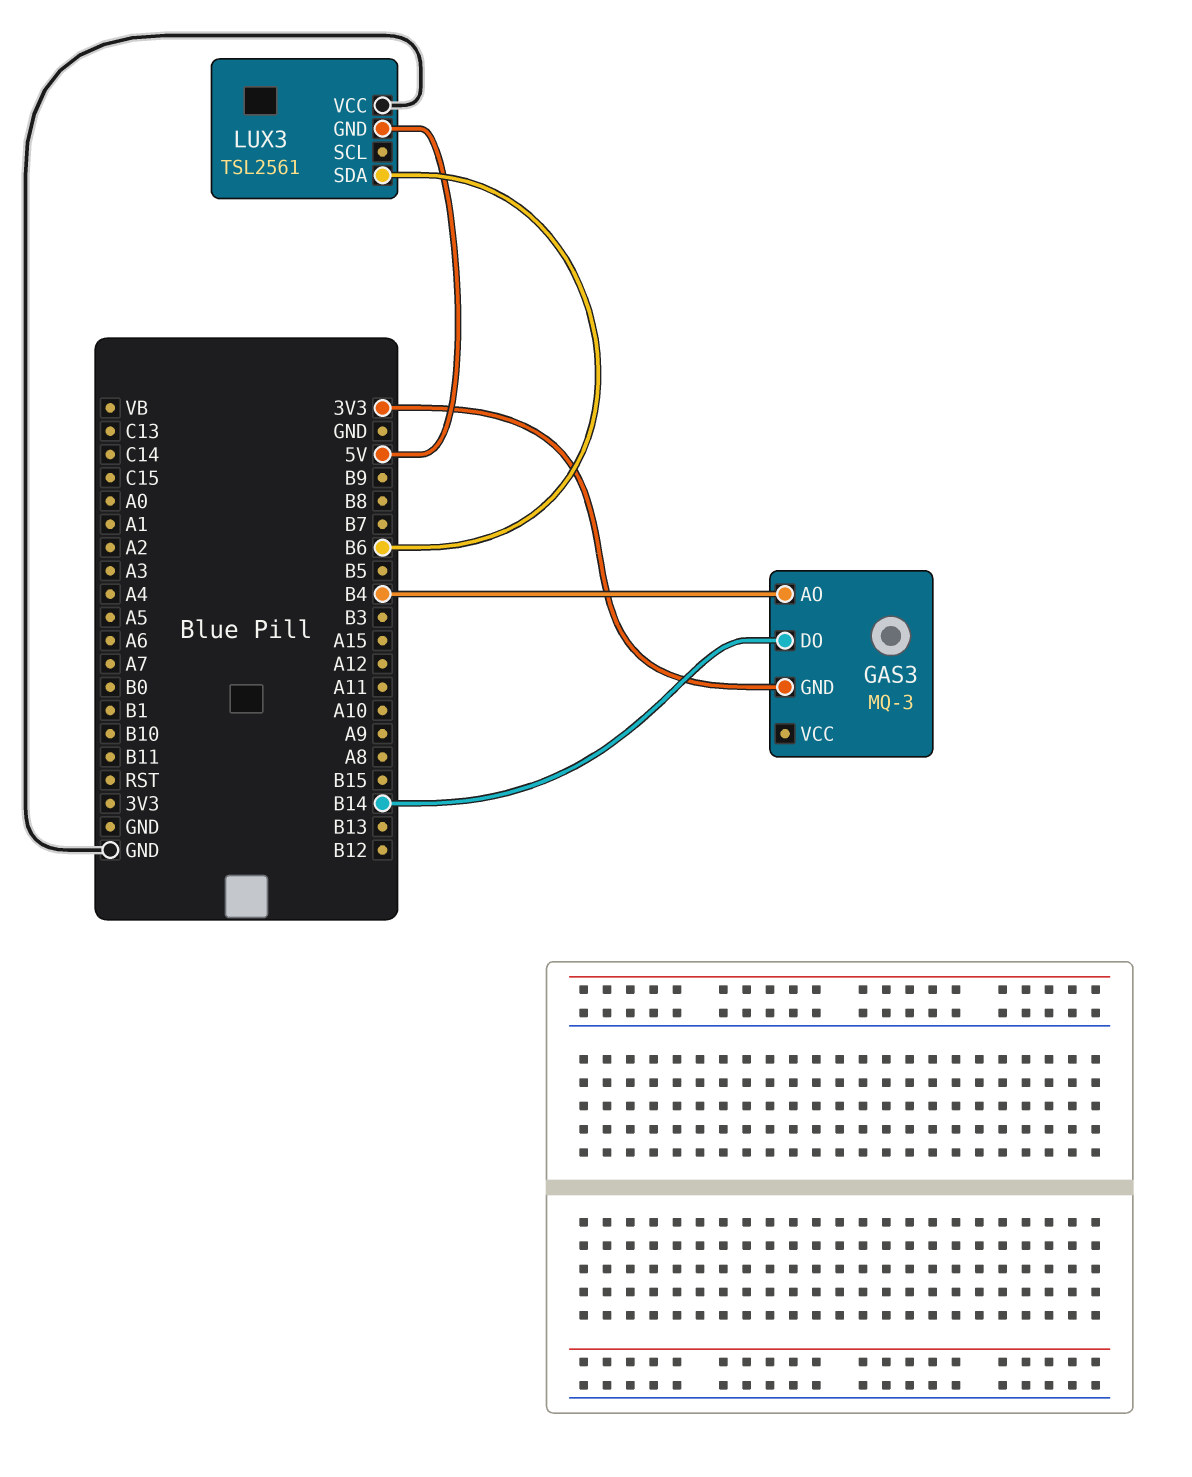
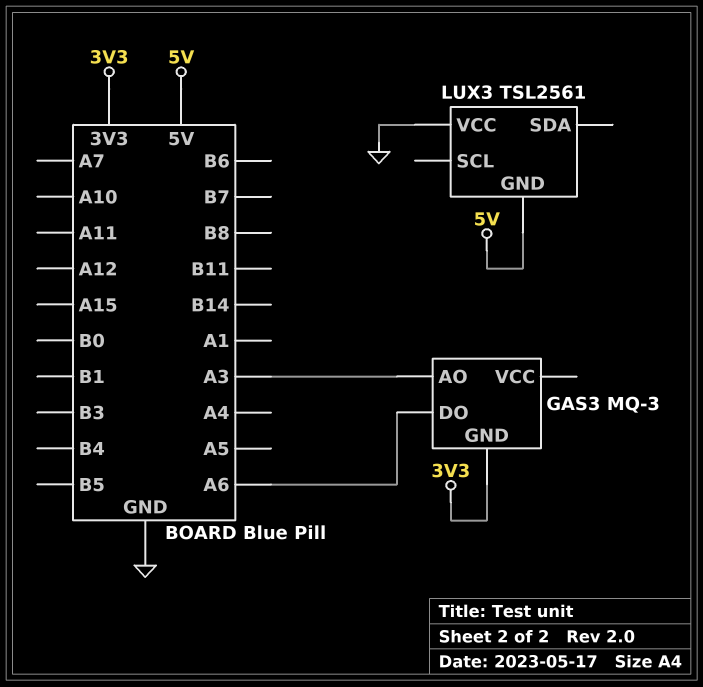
GAS3 pin AO: B4 -> A3
GAS3 pin DO: B14 -> A6
LUX3 pin SDA: B6 -> none

